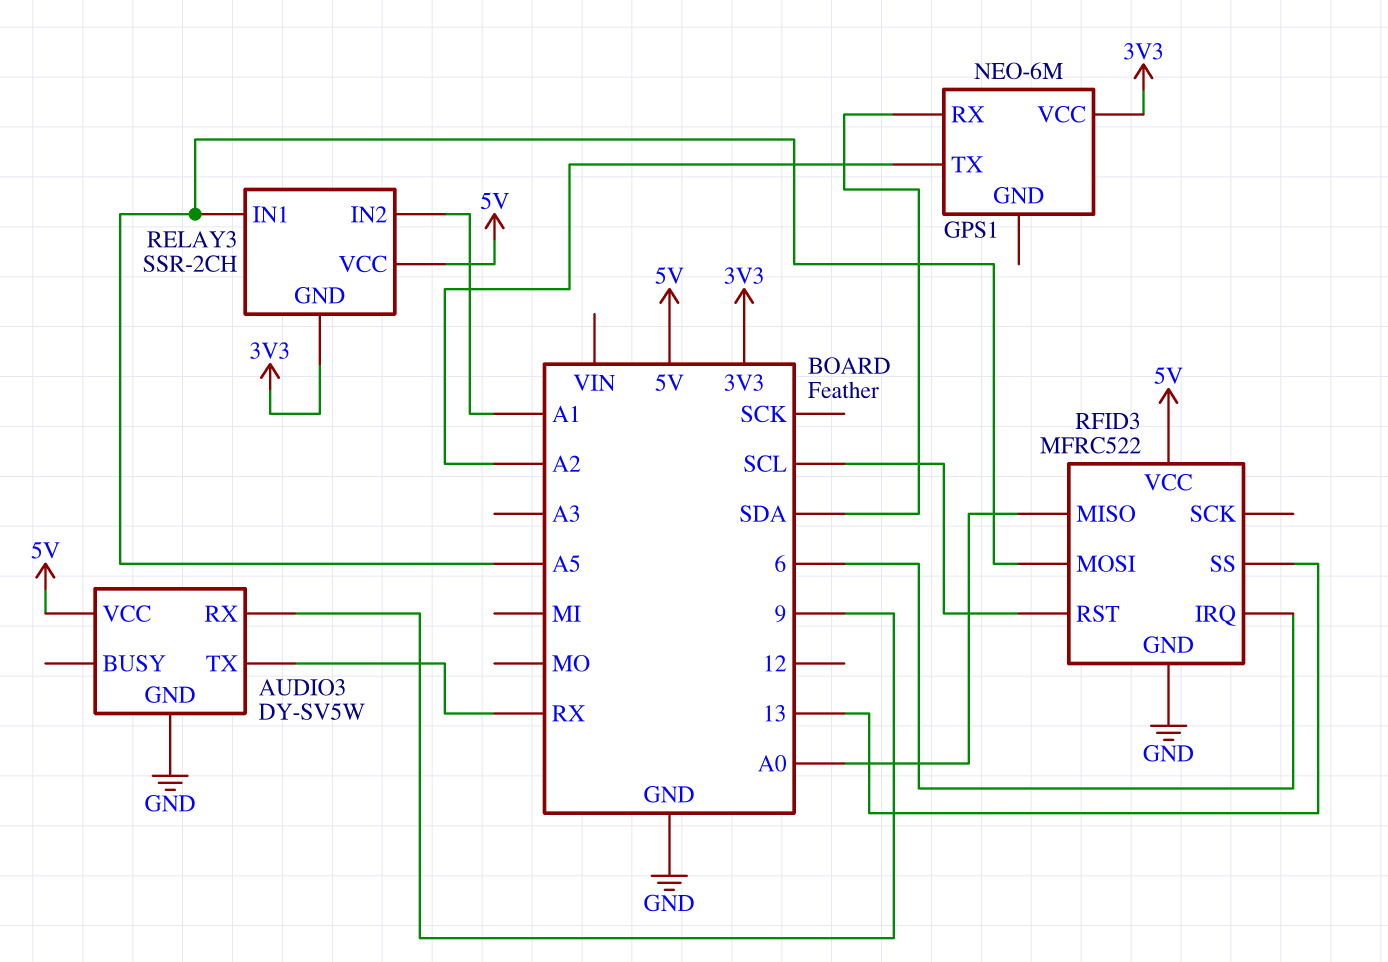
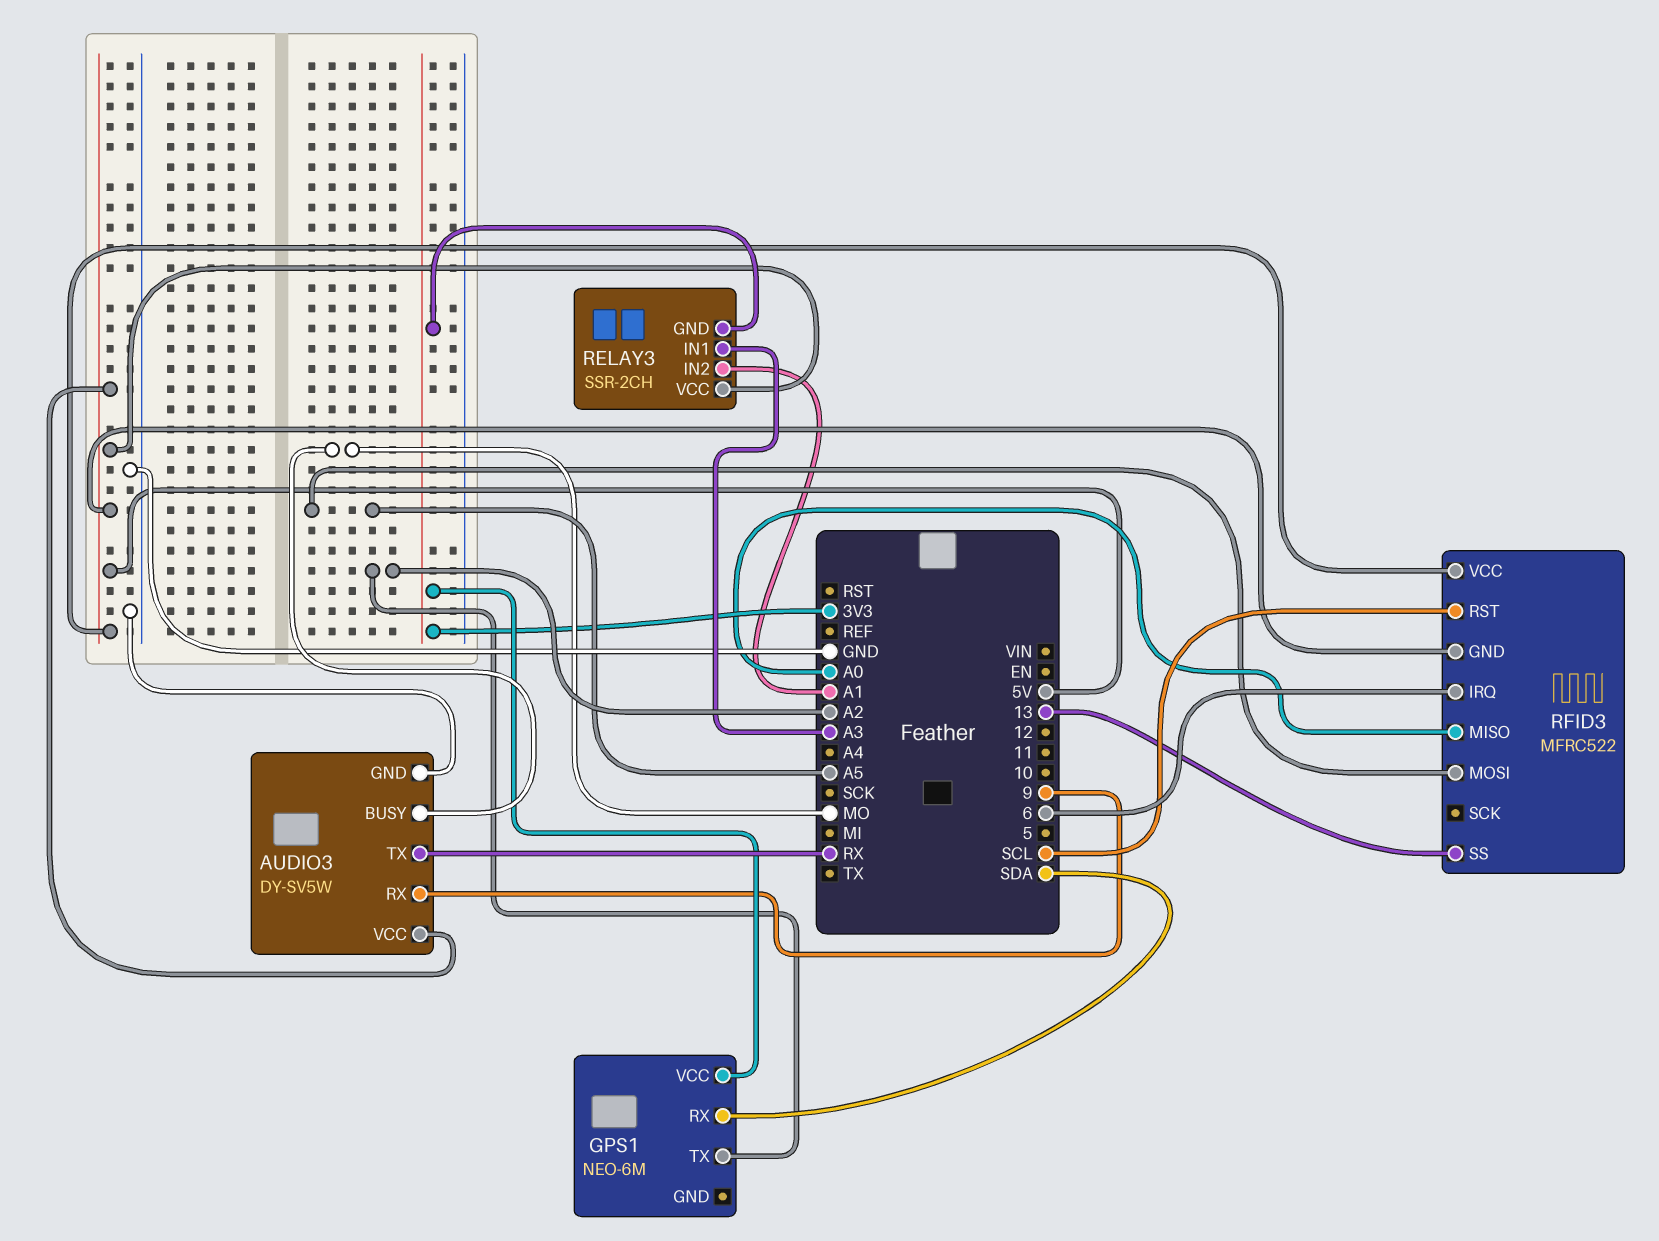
AUDIO3 pin BUSY: none -> MO
RELAY3 pin IN1: A5 -> A3
RFID3 pin GND: GND -> 5V

